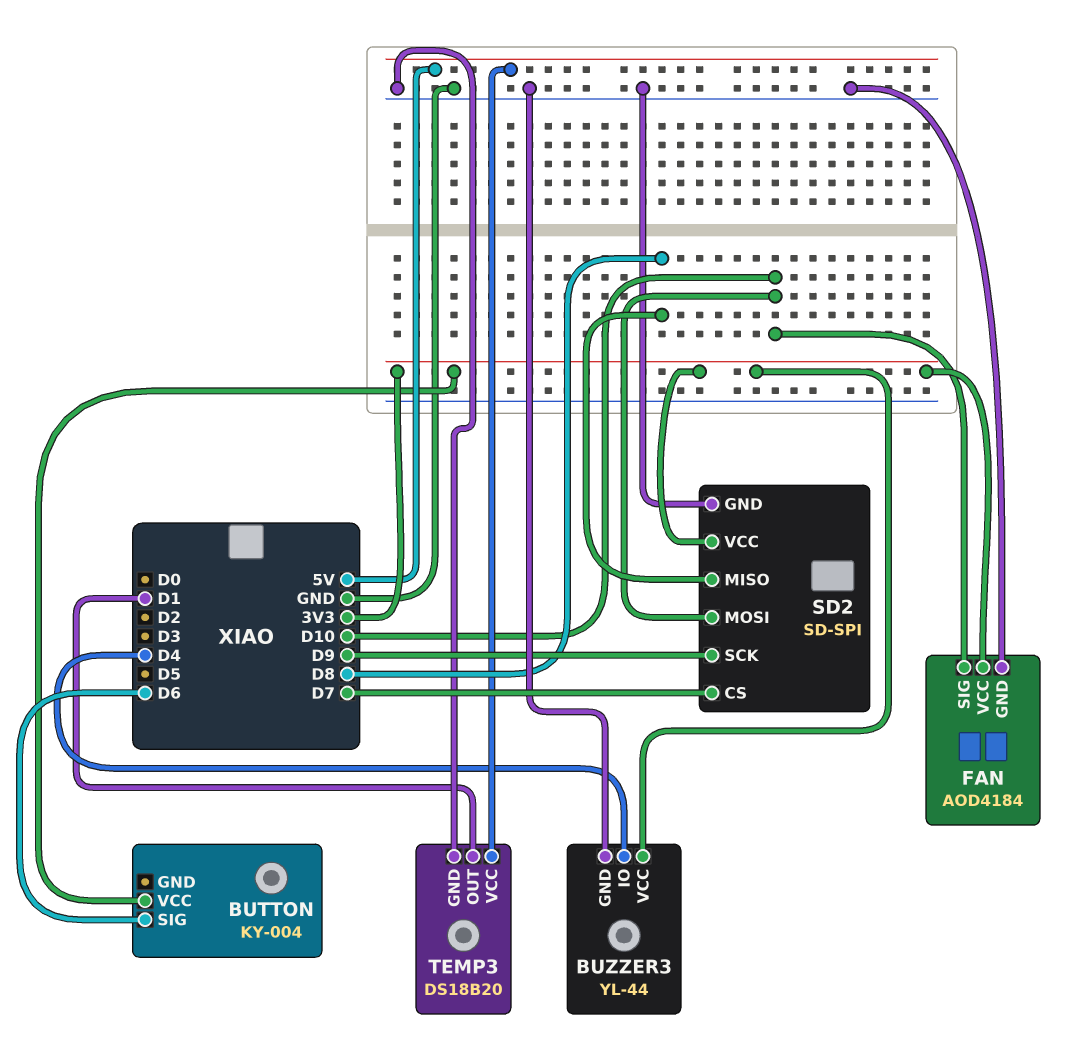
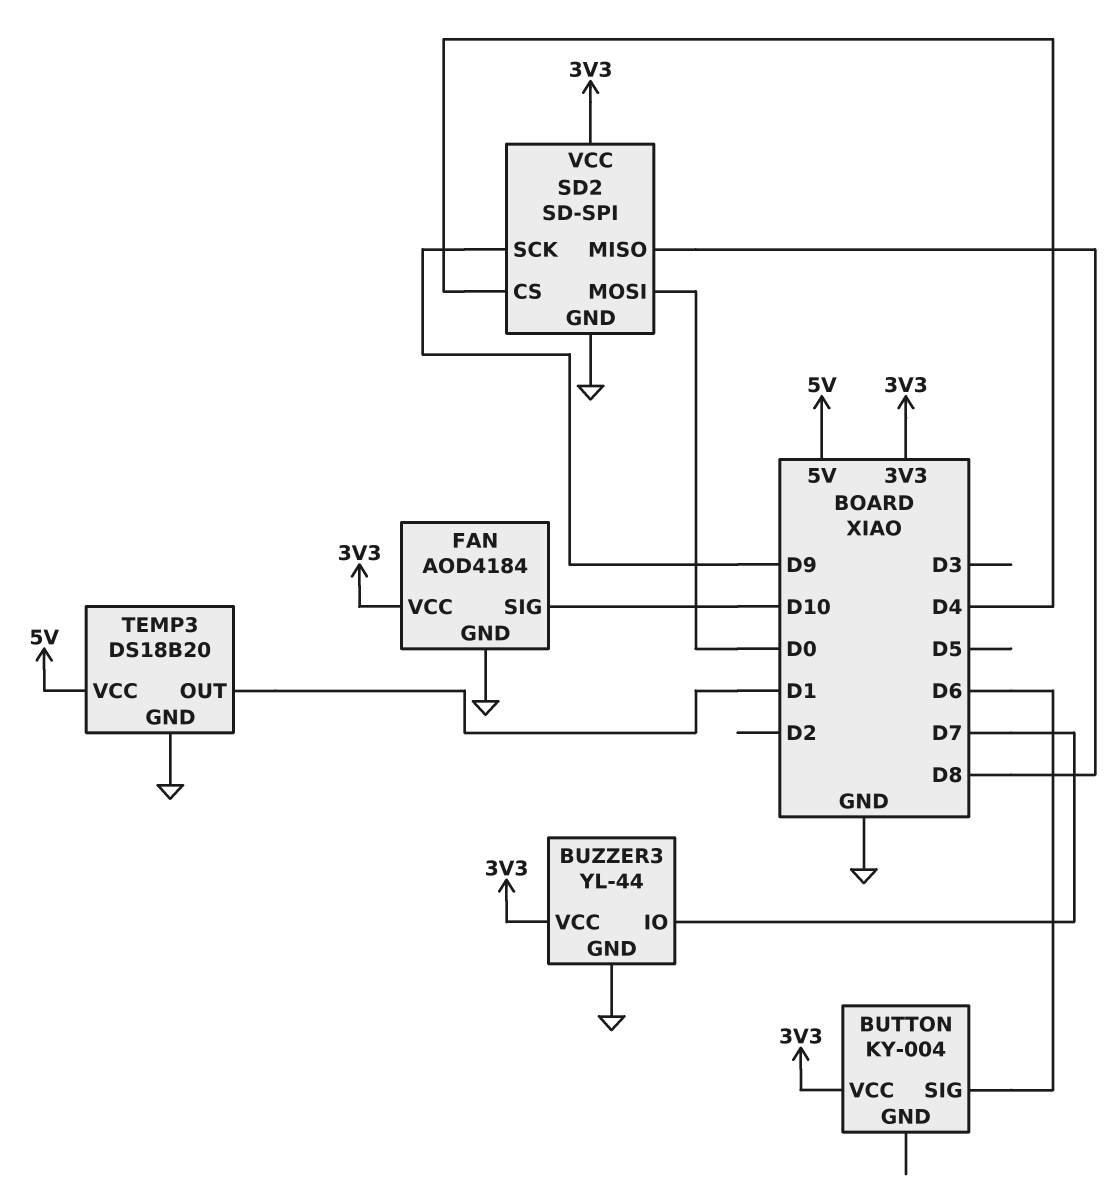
BUZZER3 pin IO: D4 -> D7
SD2 pin CS: D7 -> D4
SD2 pin MOSI: D10 -> D0

